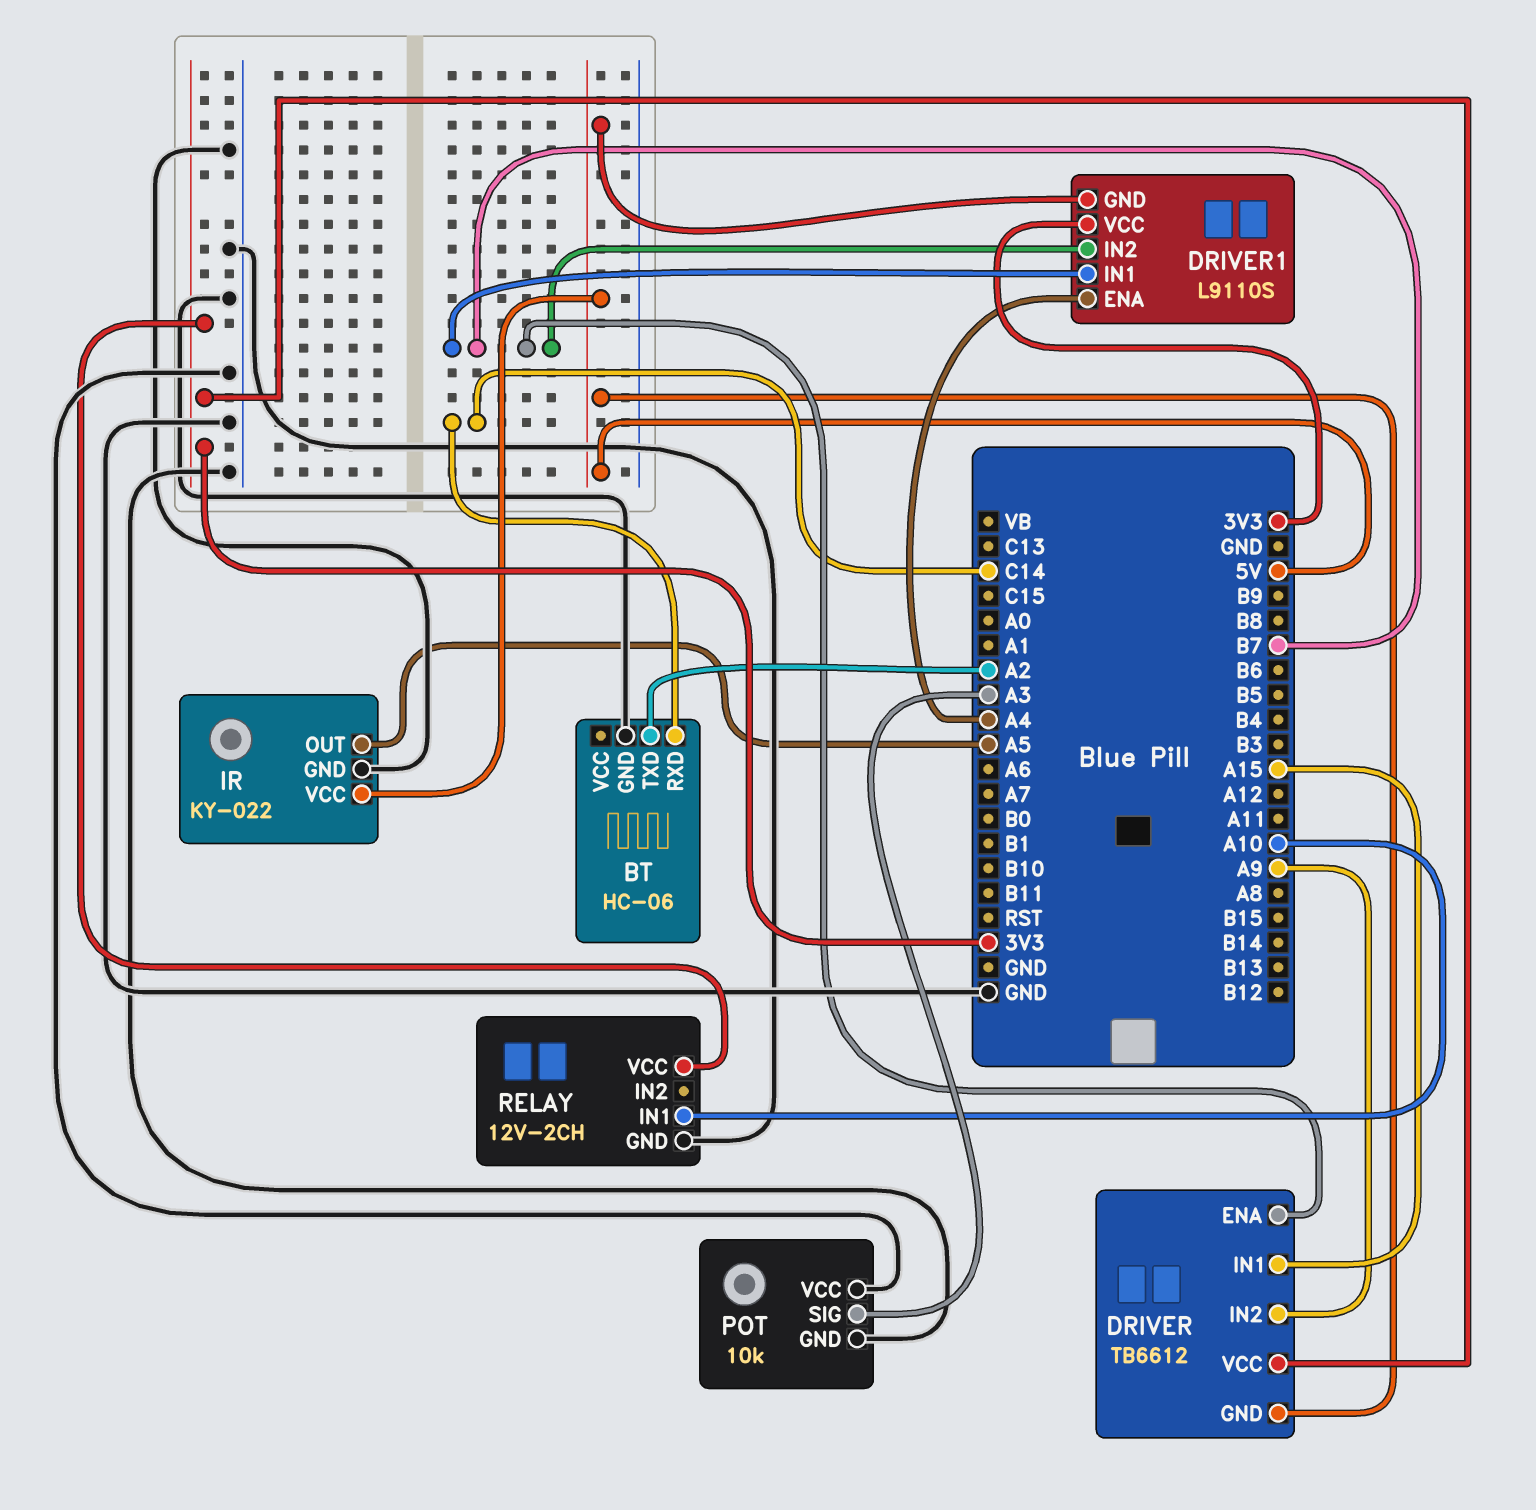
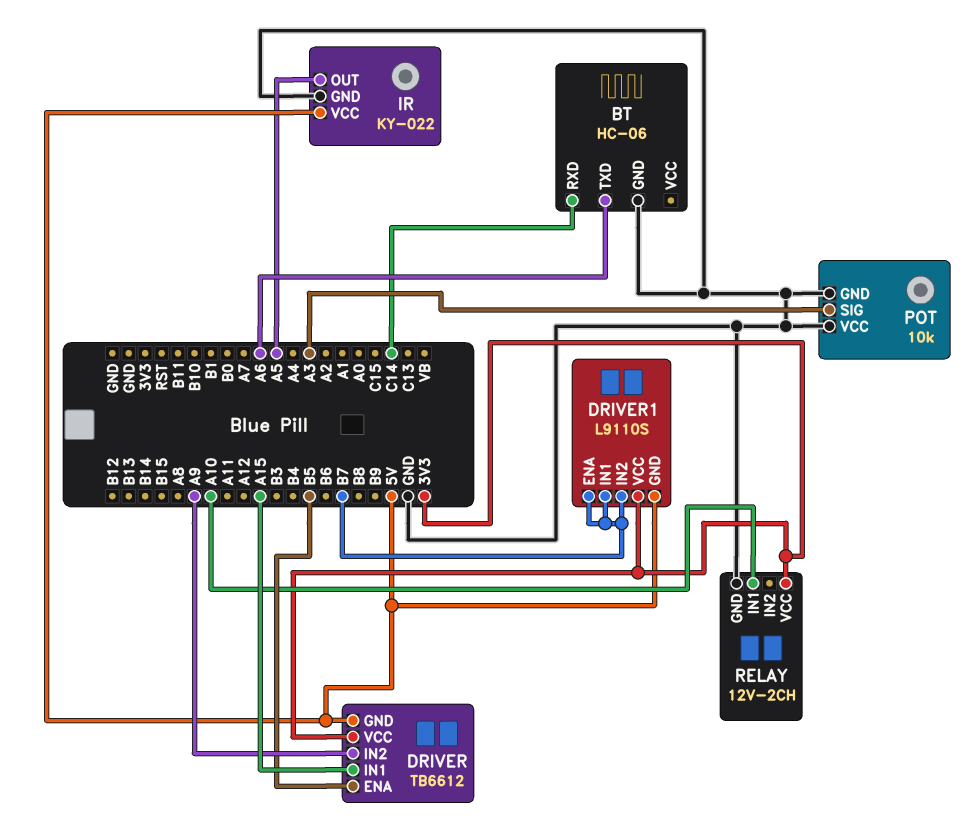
BT pin TXD: A2 -> A6
DRIVER pin ENA: B7 -> B5
DRIVER1 pin ENA: A4 -> B7

